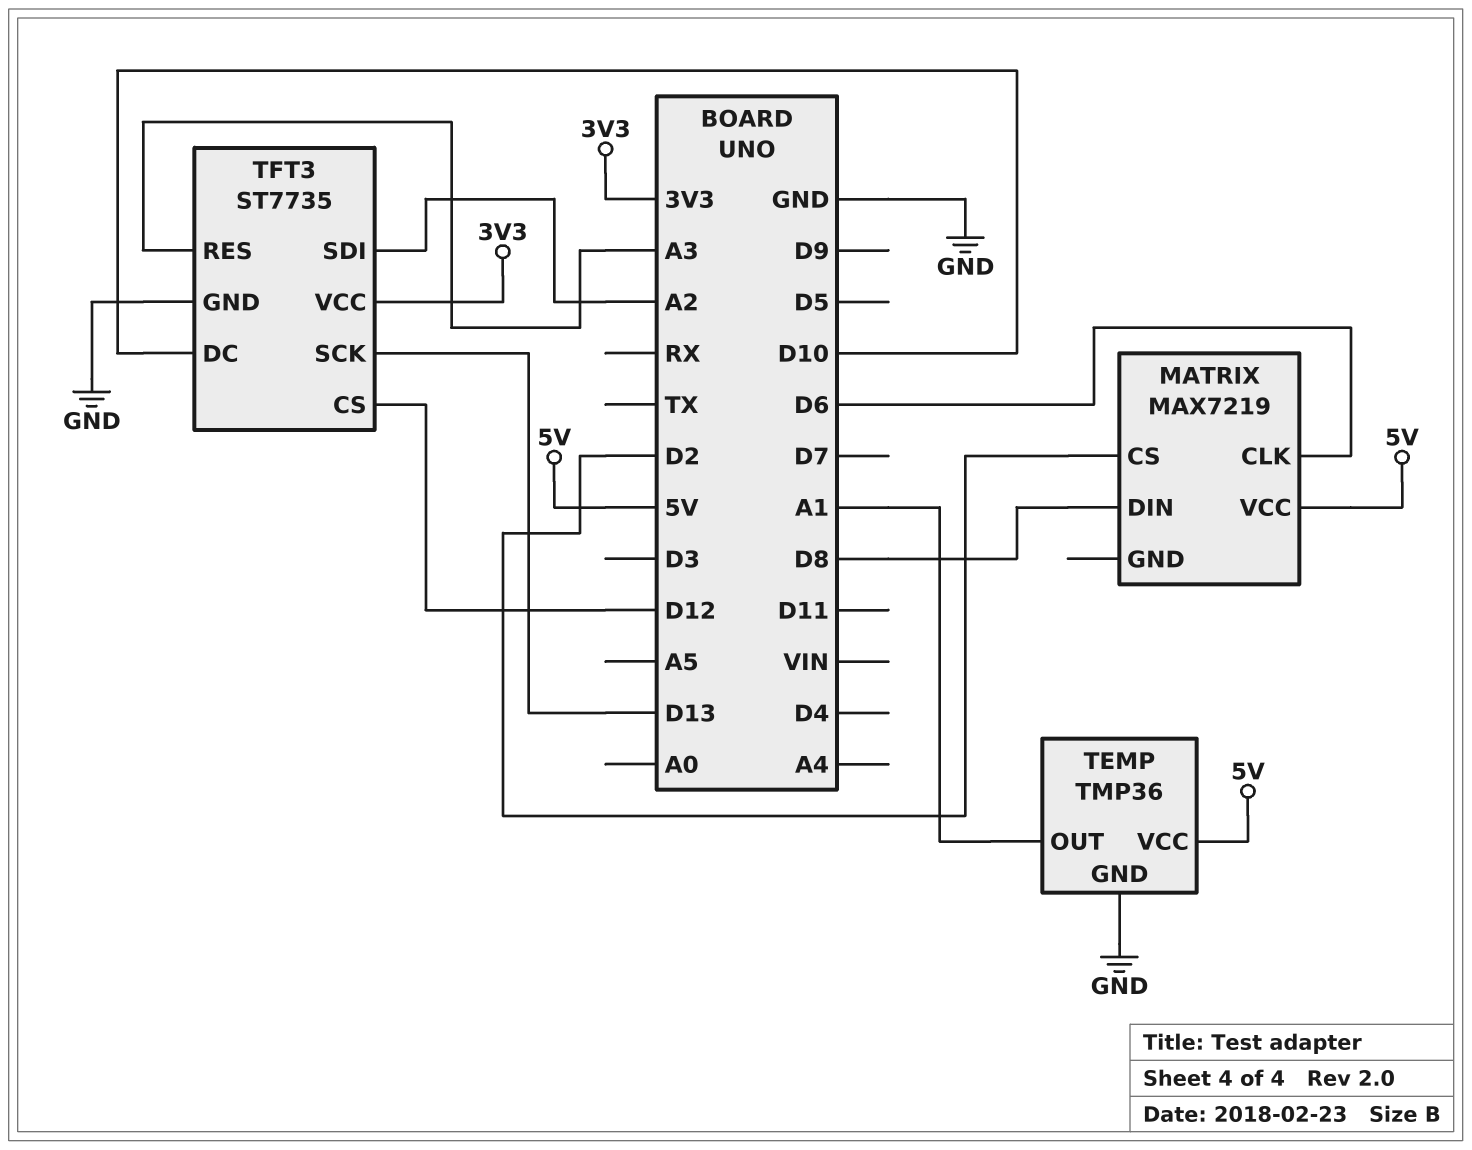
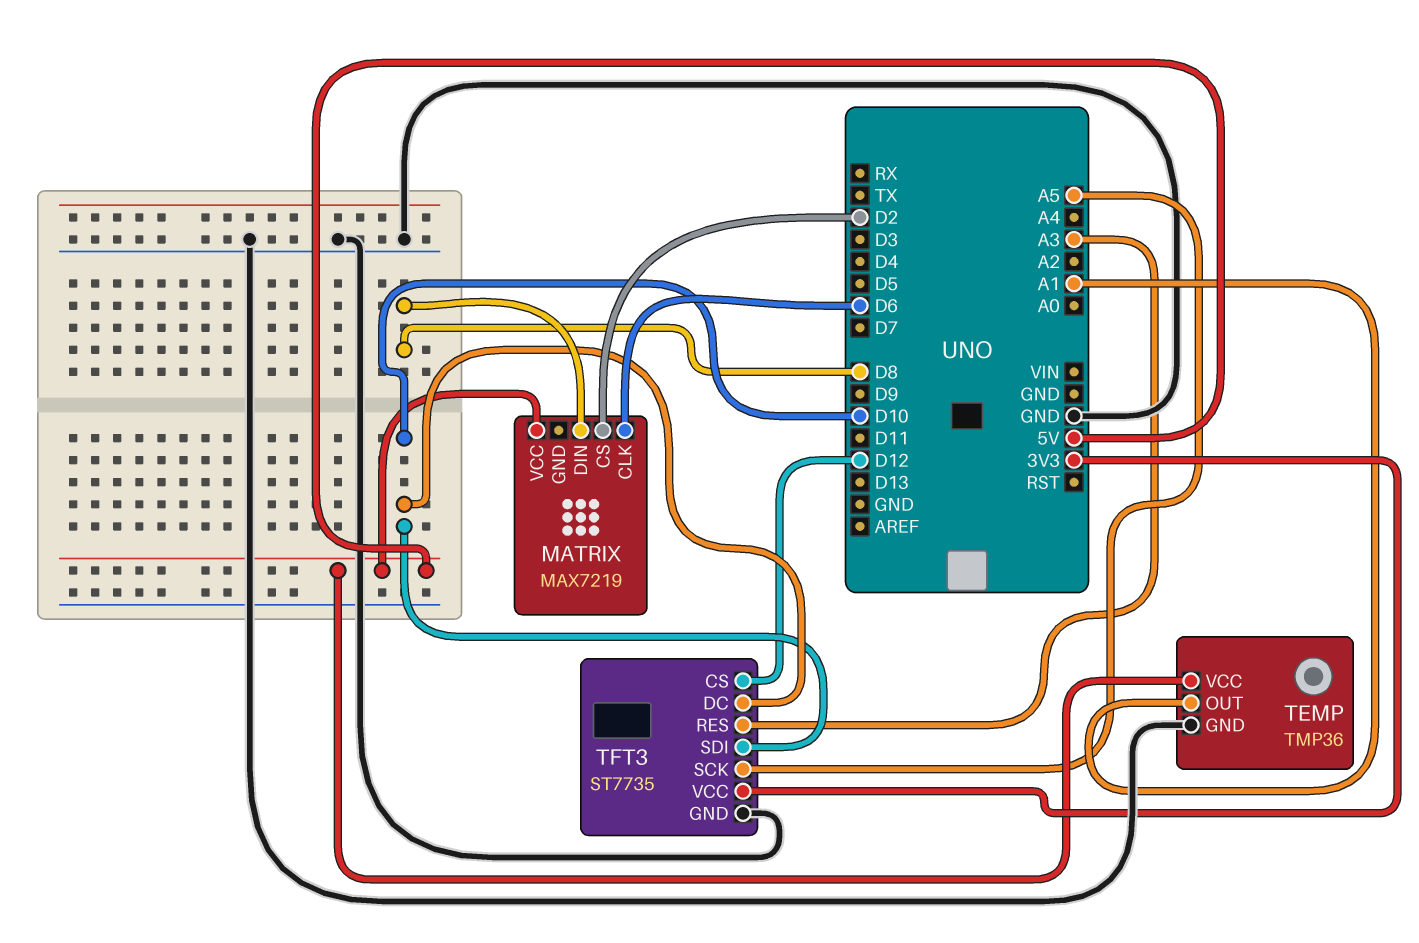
TFT3 pin SCK: D13 -> A5
TFT3 pin SDI: A2 -> D10

